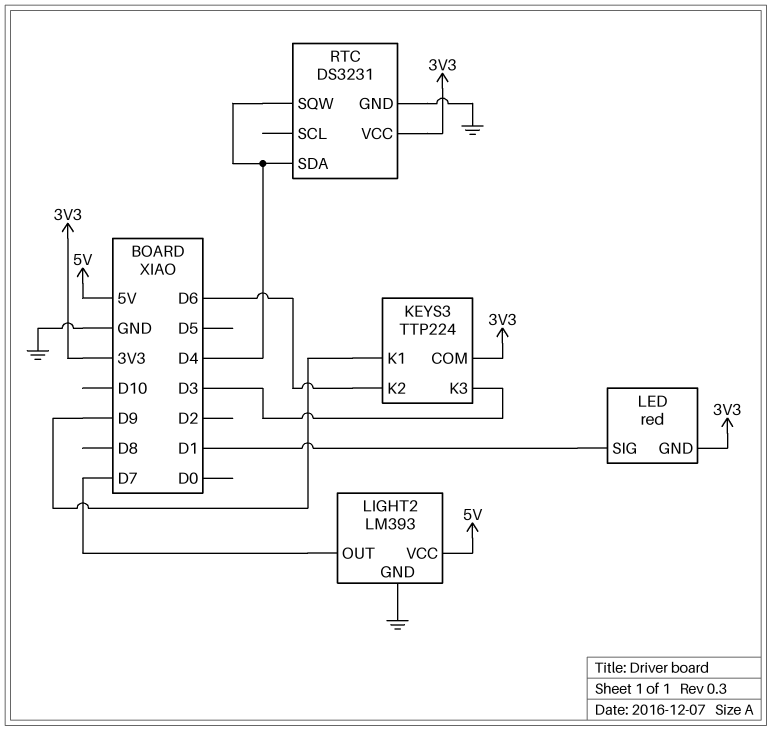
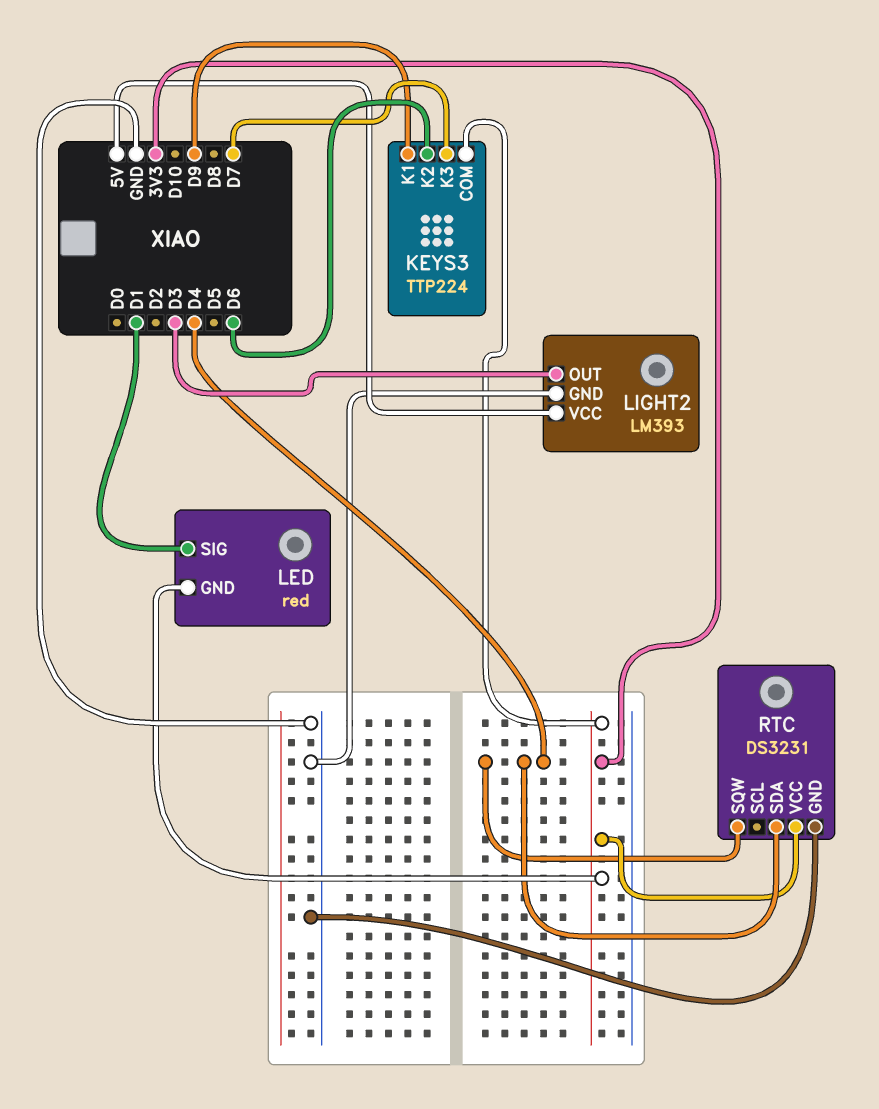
KEYS3 pin K3: D3 -> D7
LIGHT2 pin OUT: D7 -> D3

